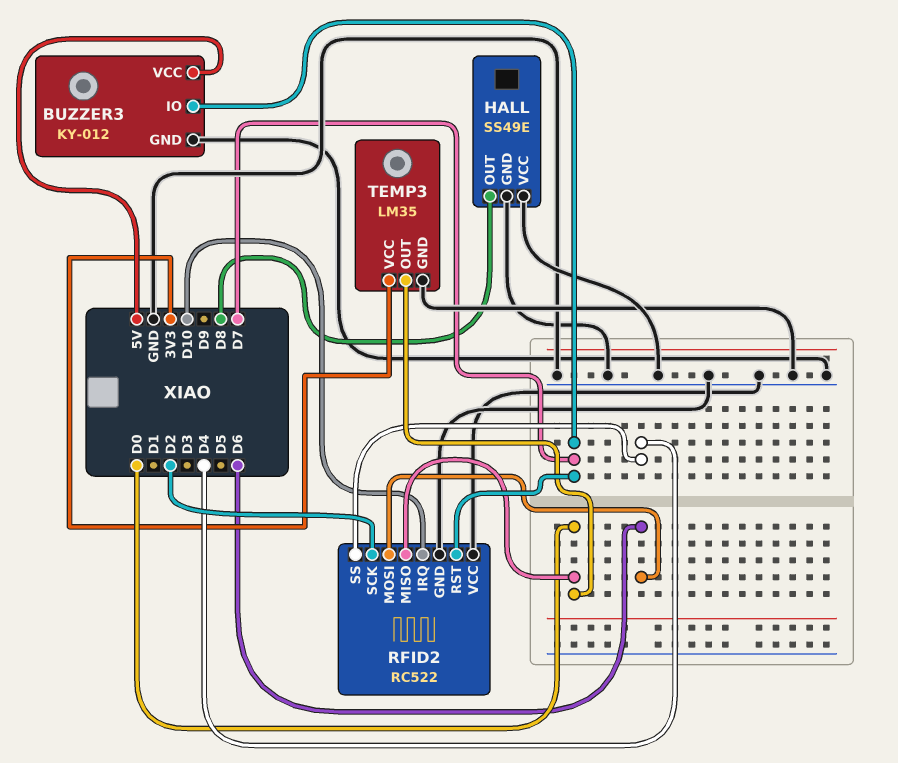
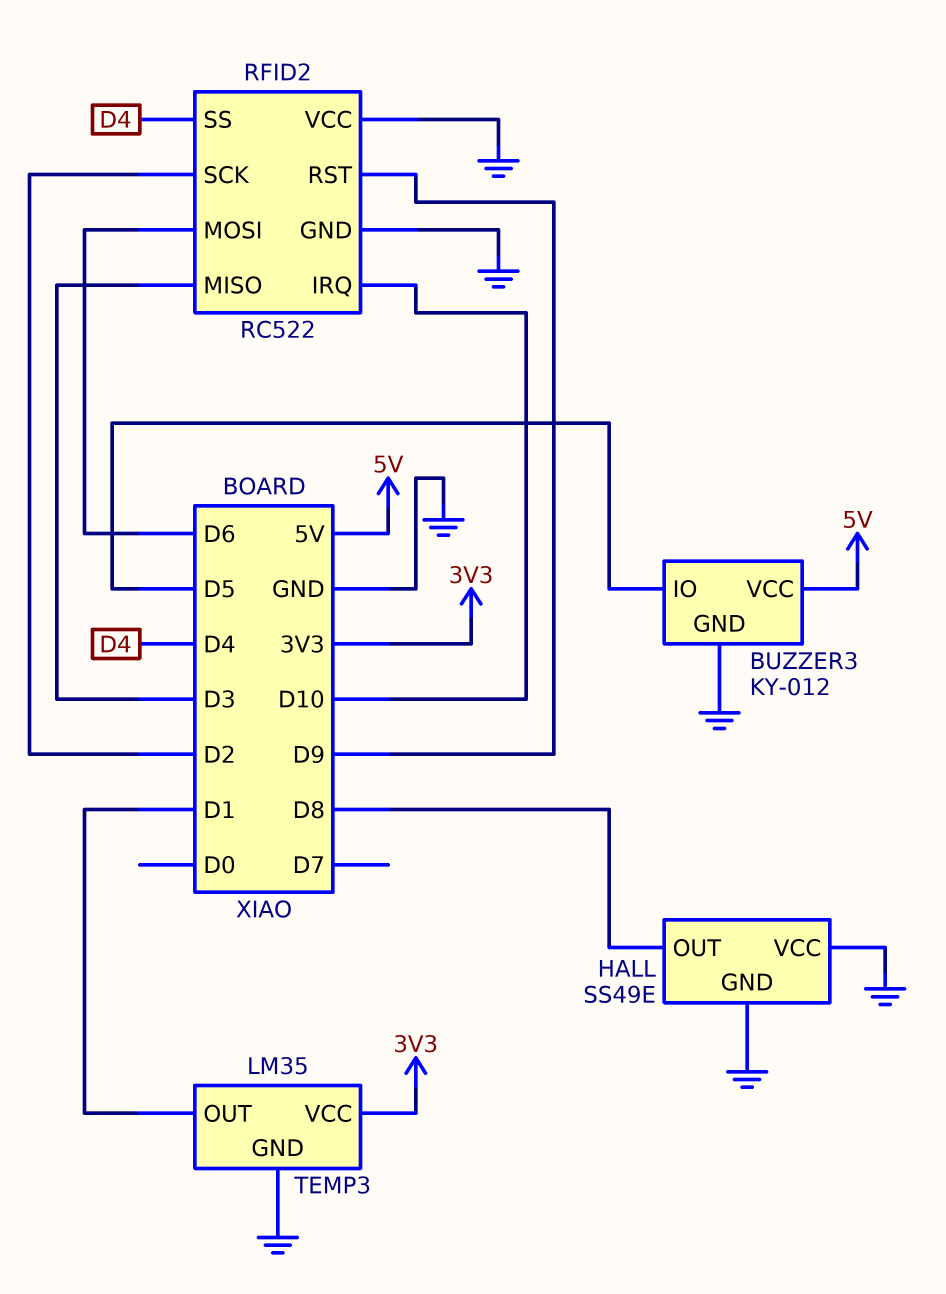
BUZZER3 pin IO: D7 -> D5
RFID2 pin MISO: D0 -> D3
RFID2 pin RST: D7 -> D9
TEMP3 pin OUT: D0 -> D1

